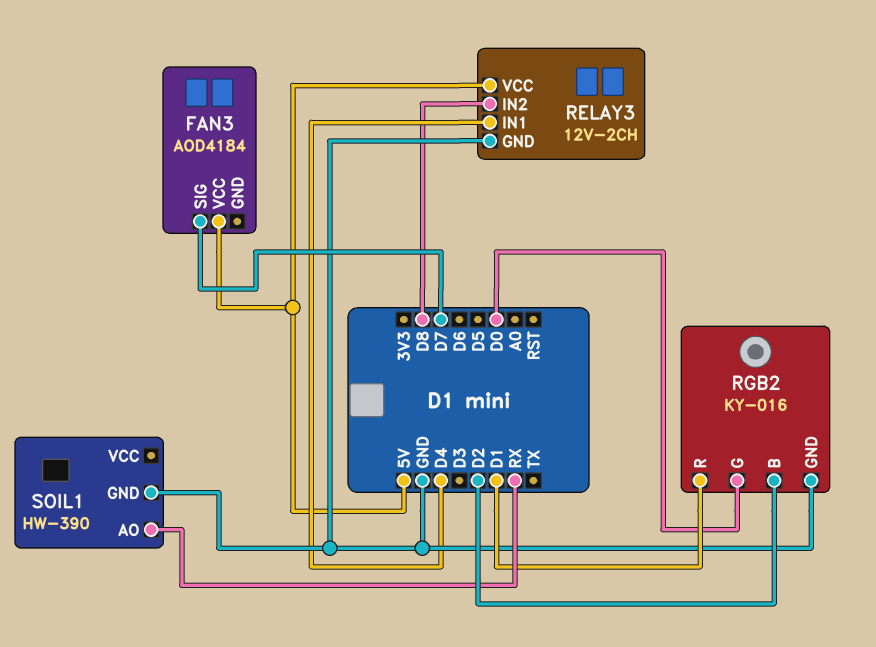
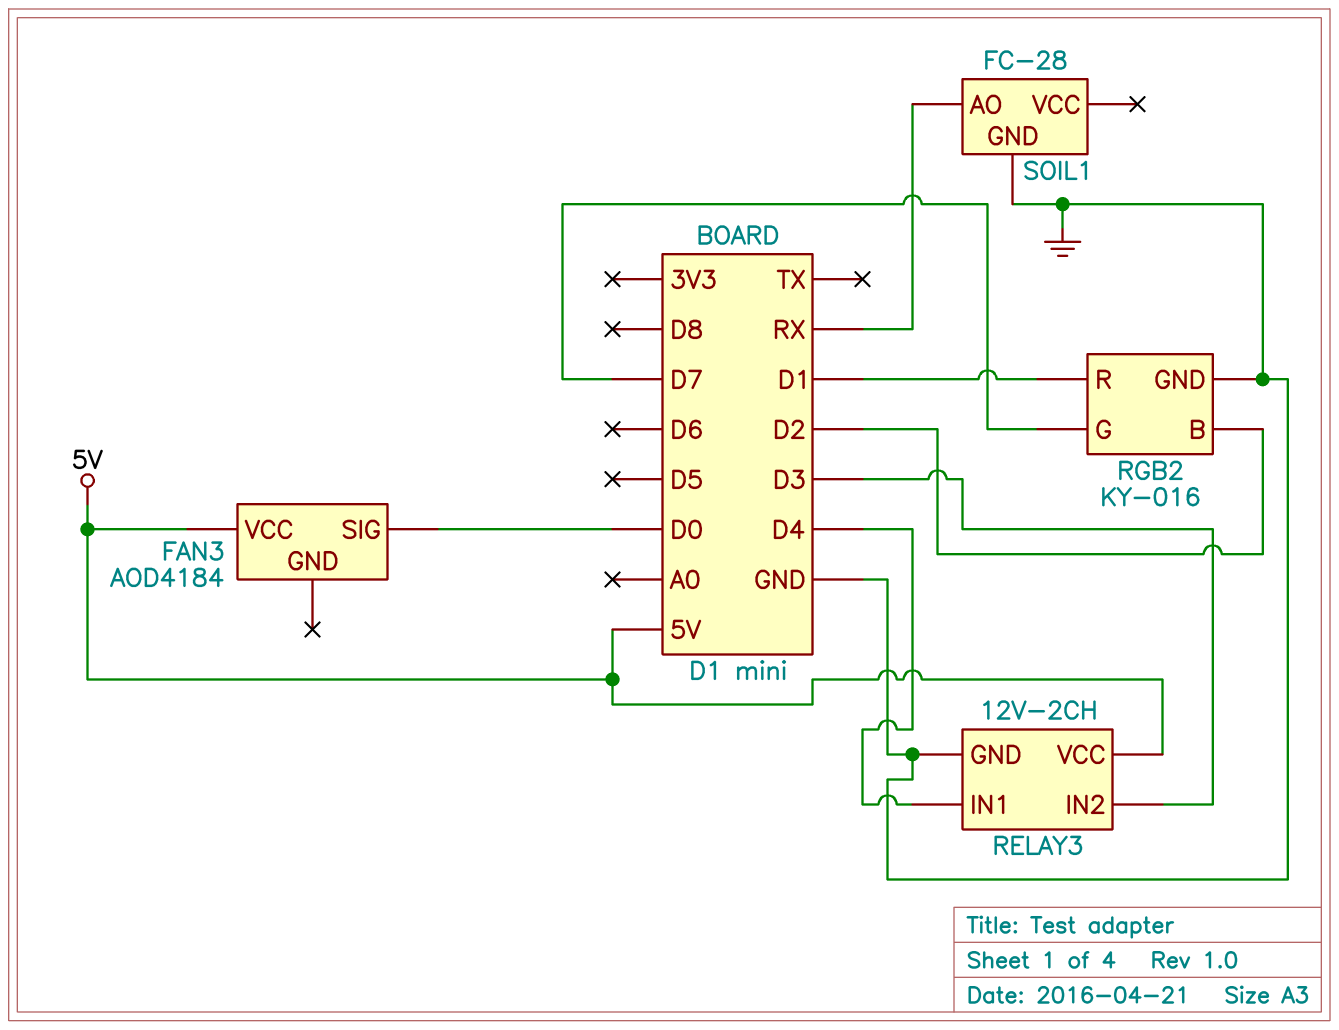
FAN3 pin SIG: D7 -> D0
RELAY3 pin IN2: D8 -> D3
RGB2 pin G: D0 -> D7
SOIL1: HW-390 -> FC-28

